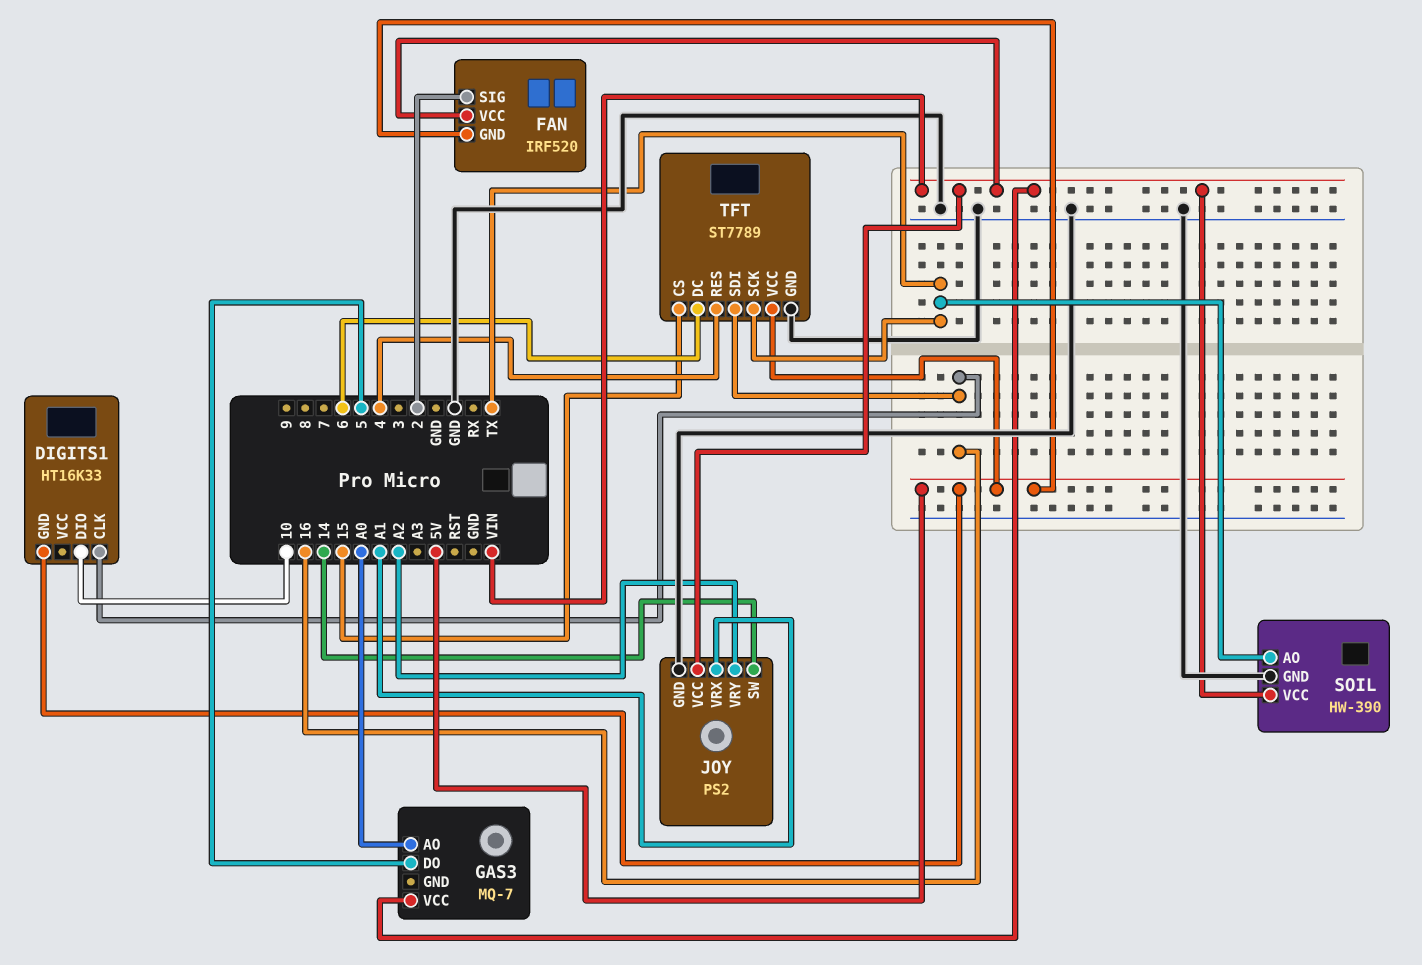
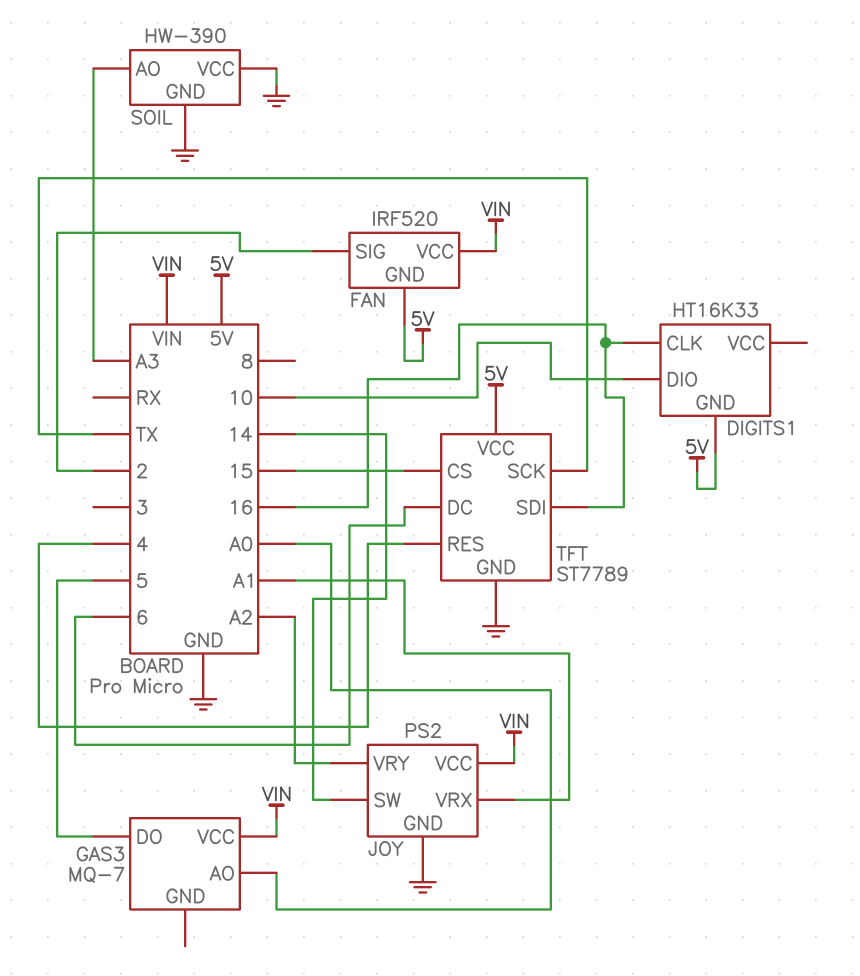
SOIL pin AO: TX -> A3
SOIL pin VCC: VIN -> GND

